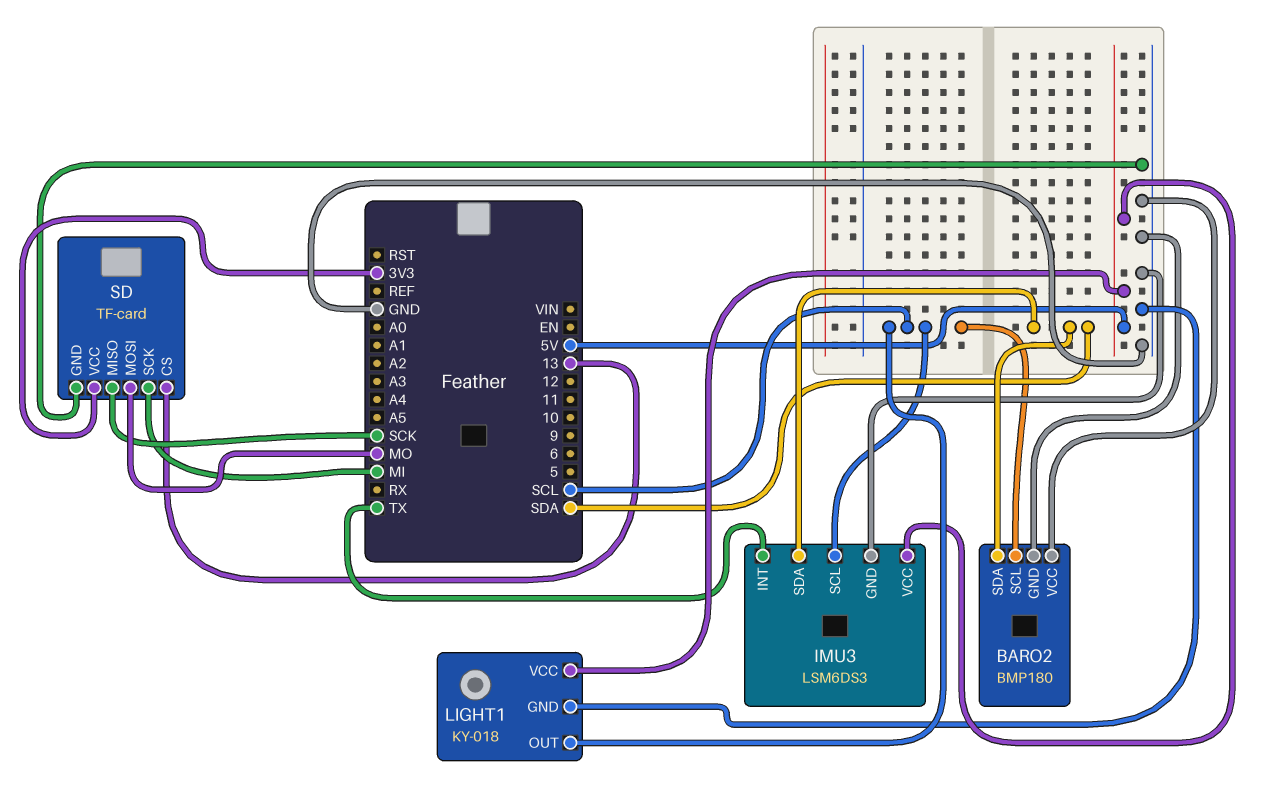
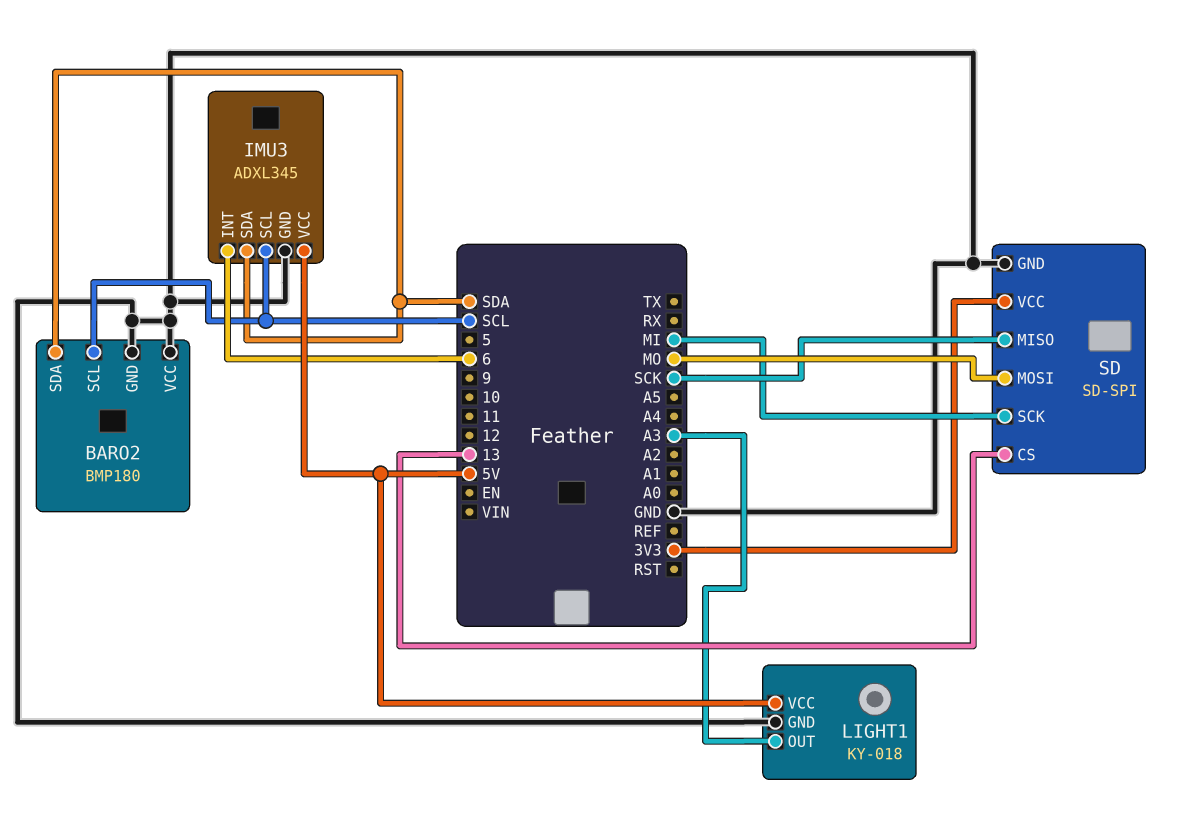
IMU3: LSM6DS3 -> ADXL345
IMU3 pin INT: TX -> 6
LIGHT1 pin OUT: SCL -> A3
SD: TF-card -> SD-SPI

